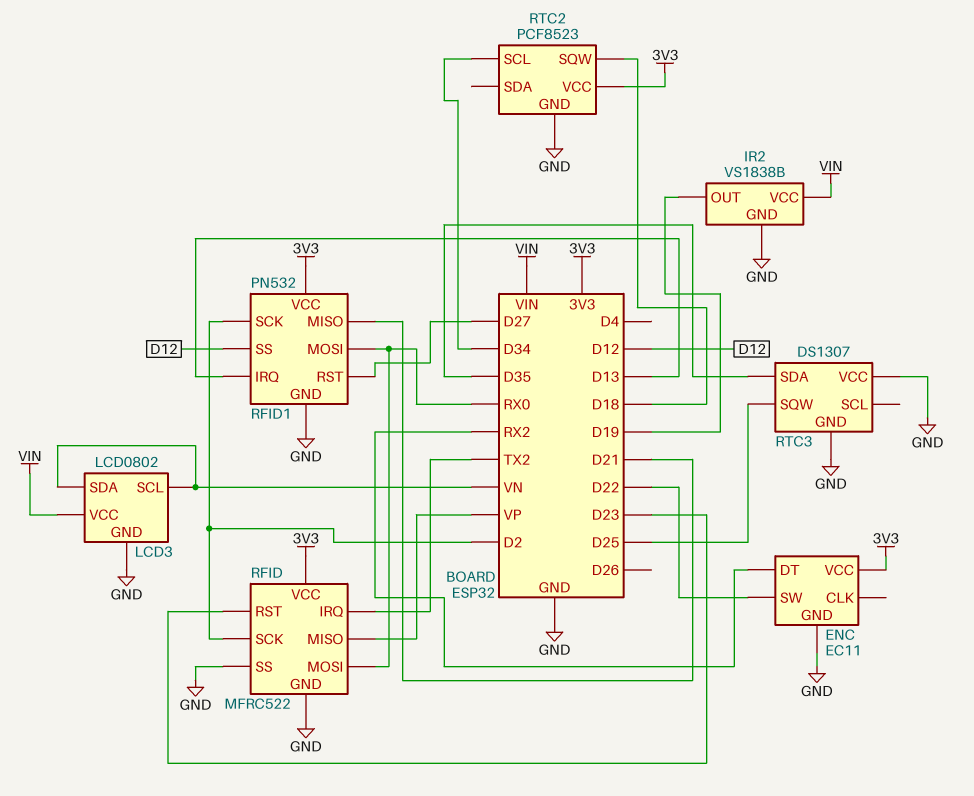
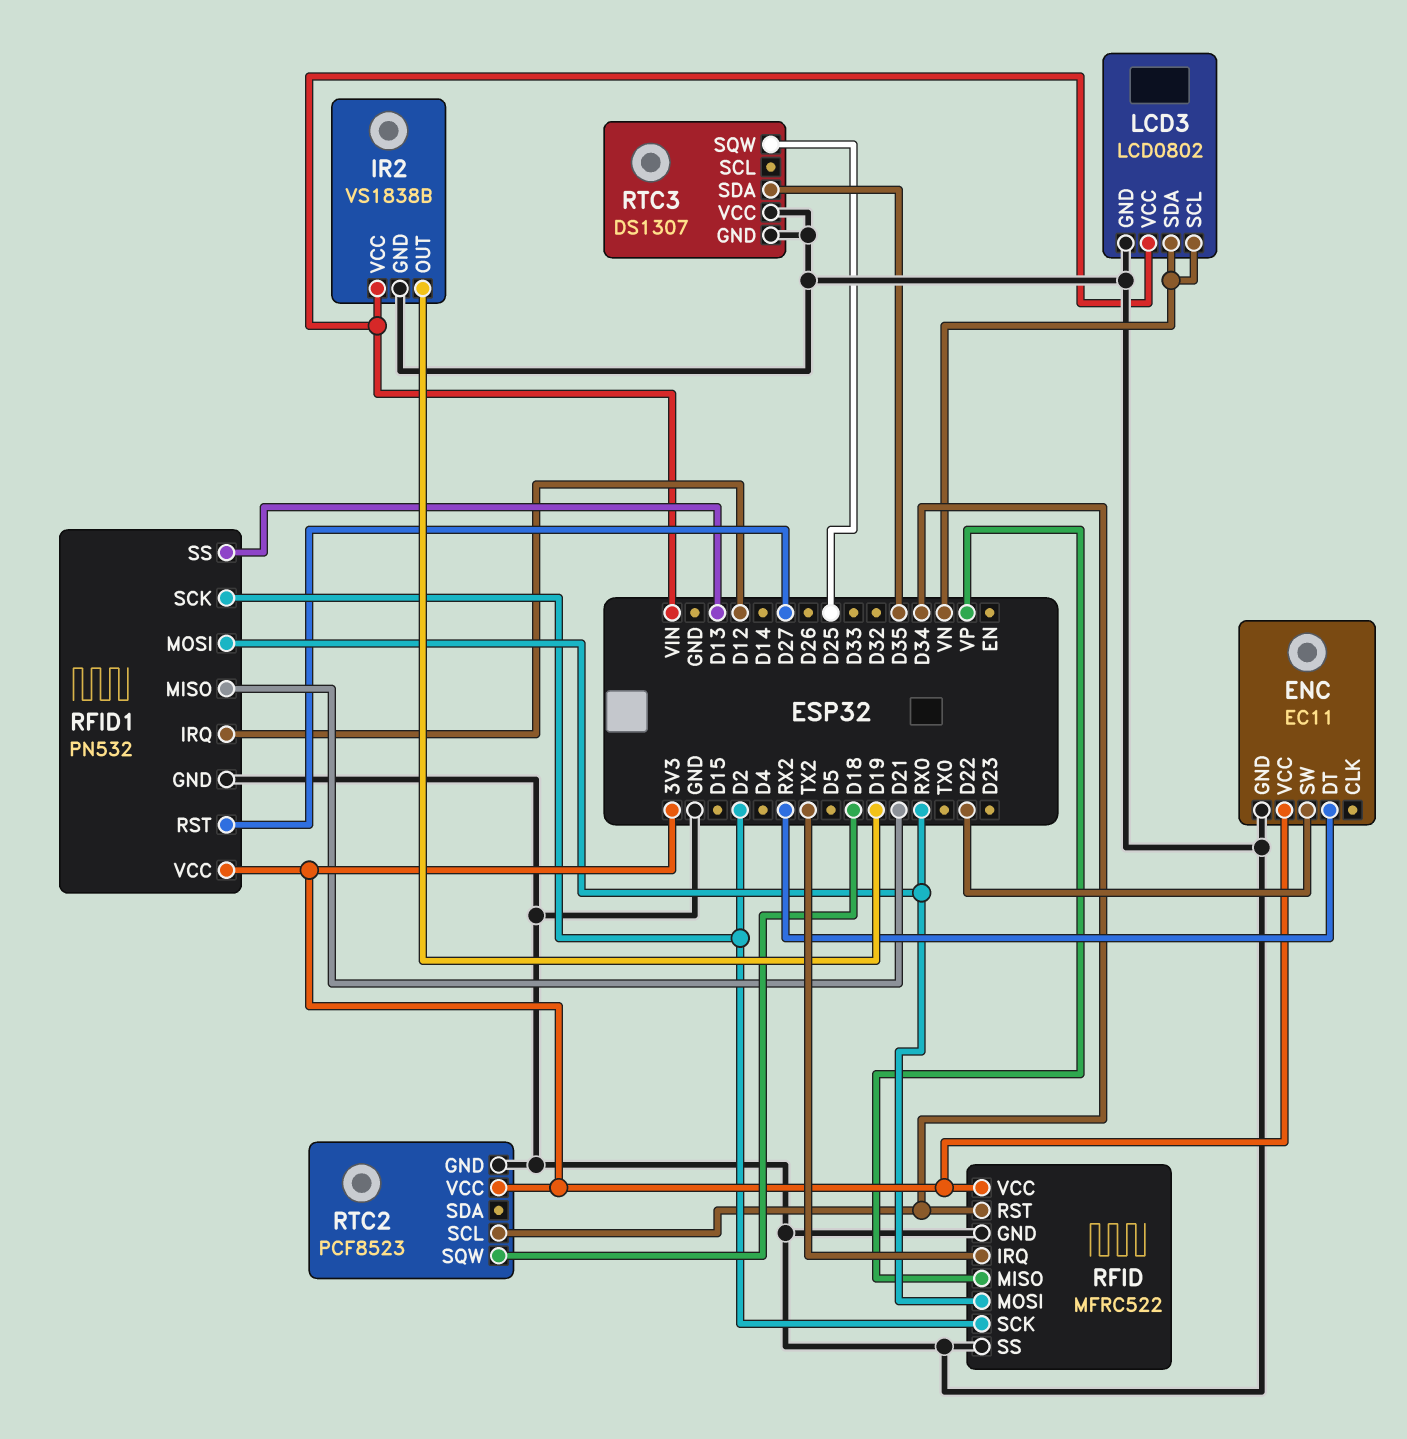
RFID pin RST: D23 -> D34
RFID1 pin IRQ: D13 -> D12
RFID1 pin SS: D12 -> D13

